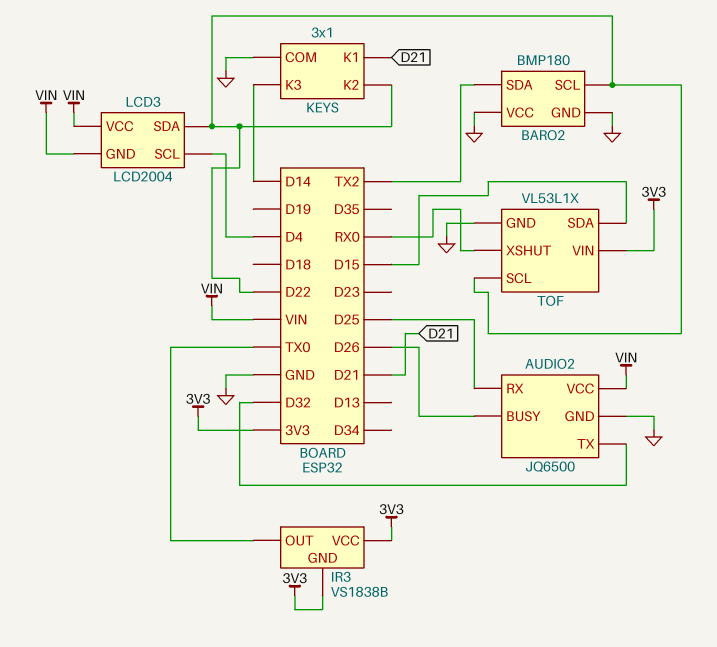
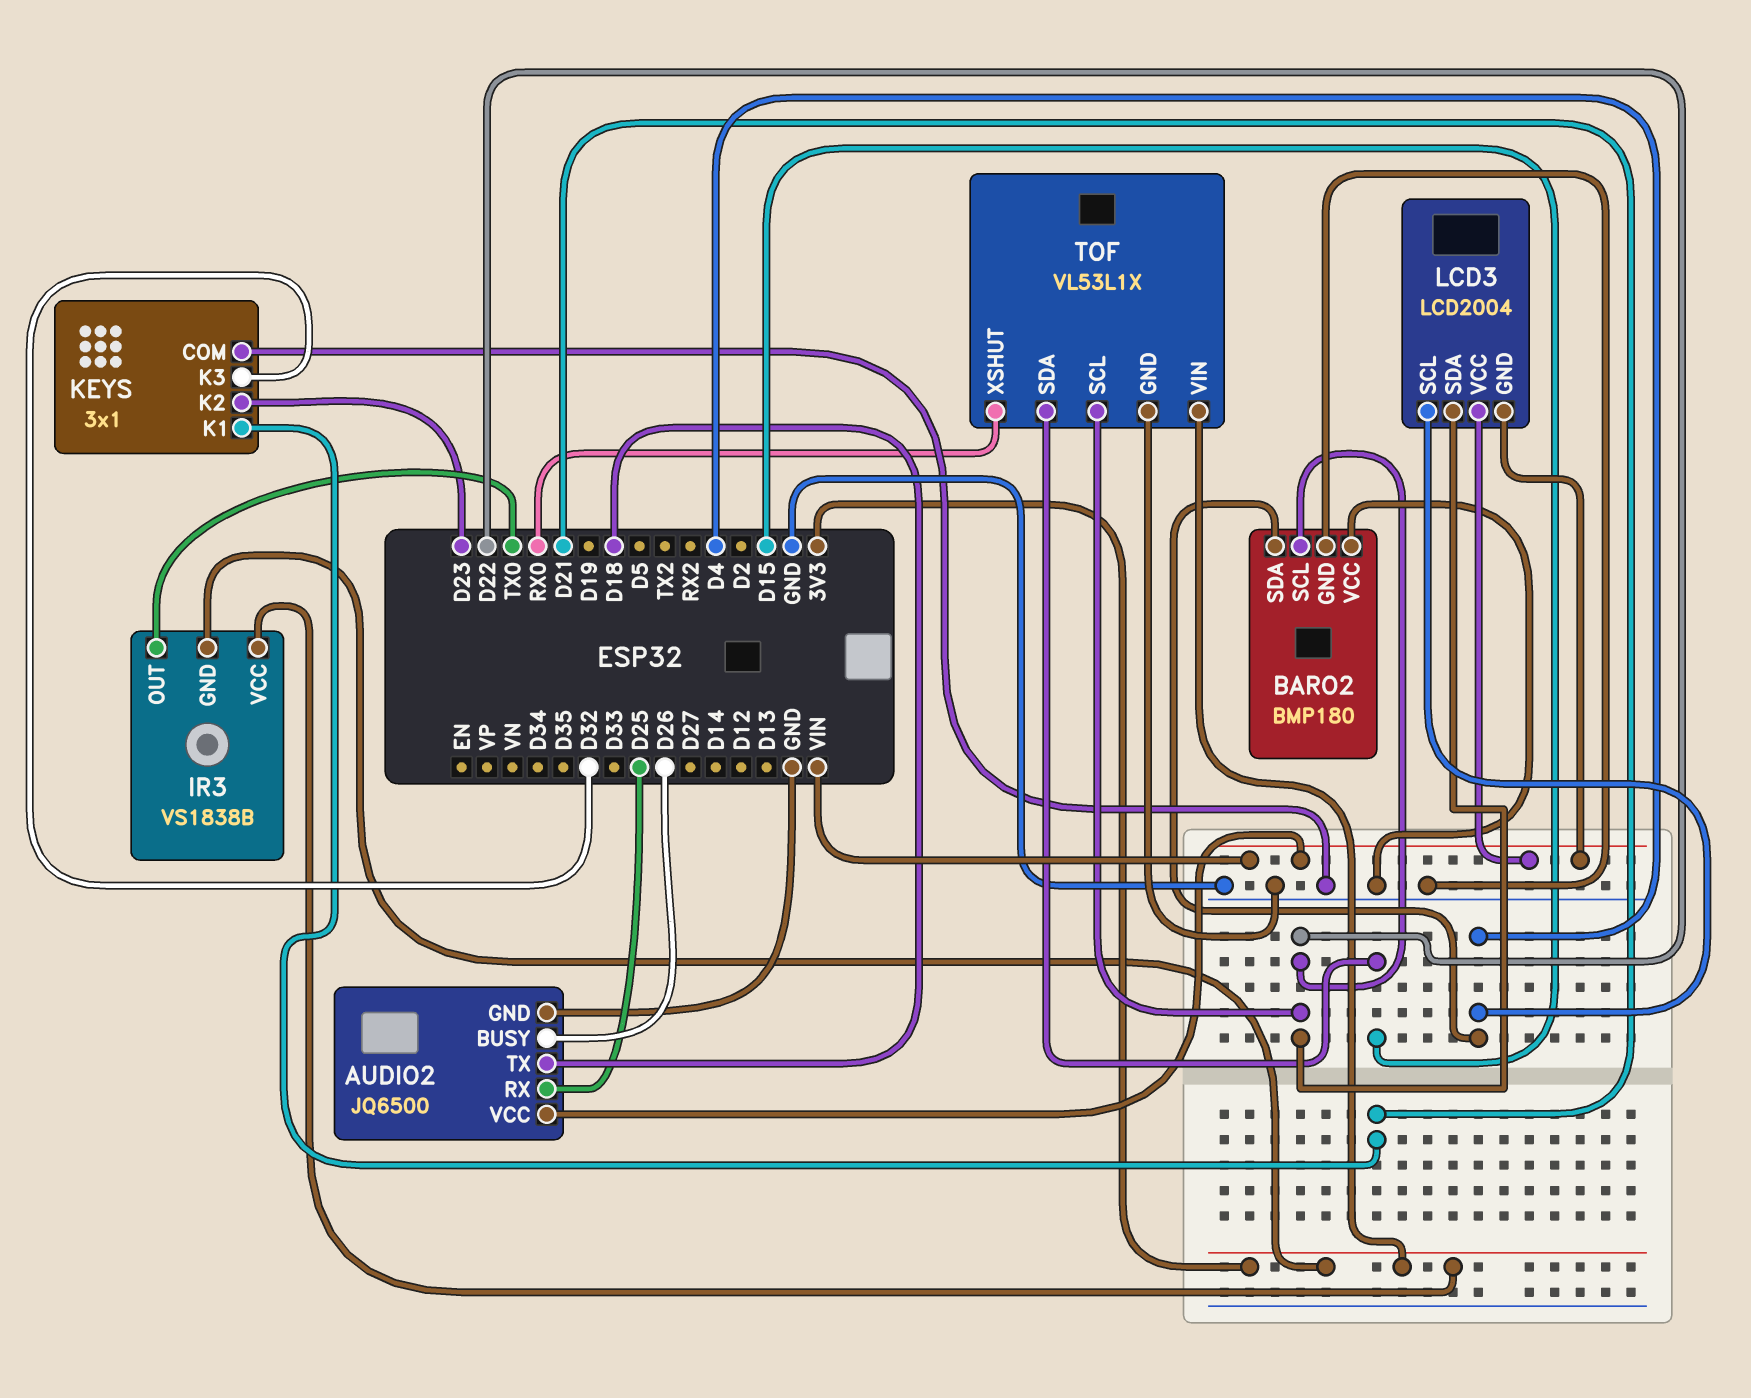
AUDIO2 pin TX: D32 -> D18
BARO2 pin SDA: TX2 -> D4
KEYS pin K2: D22 -> D23
KEYS pin K3: D14 -> D32

